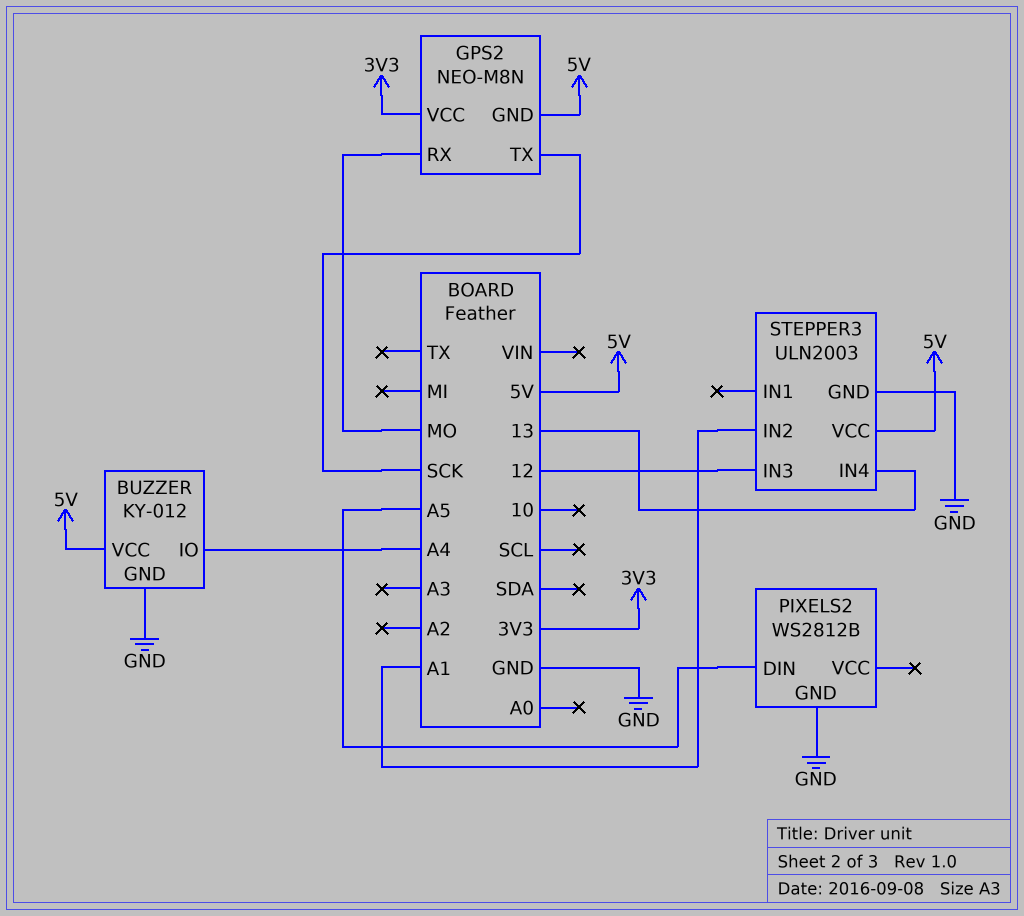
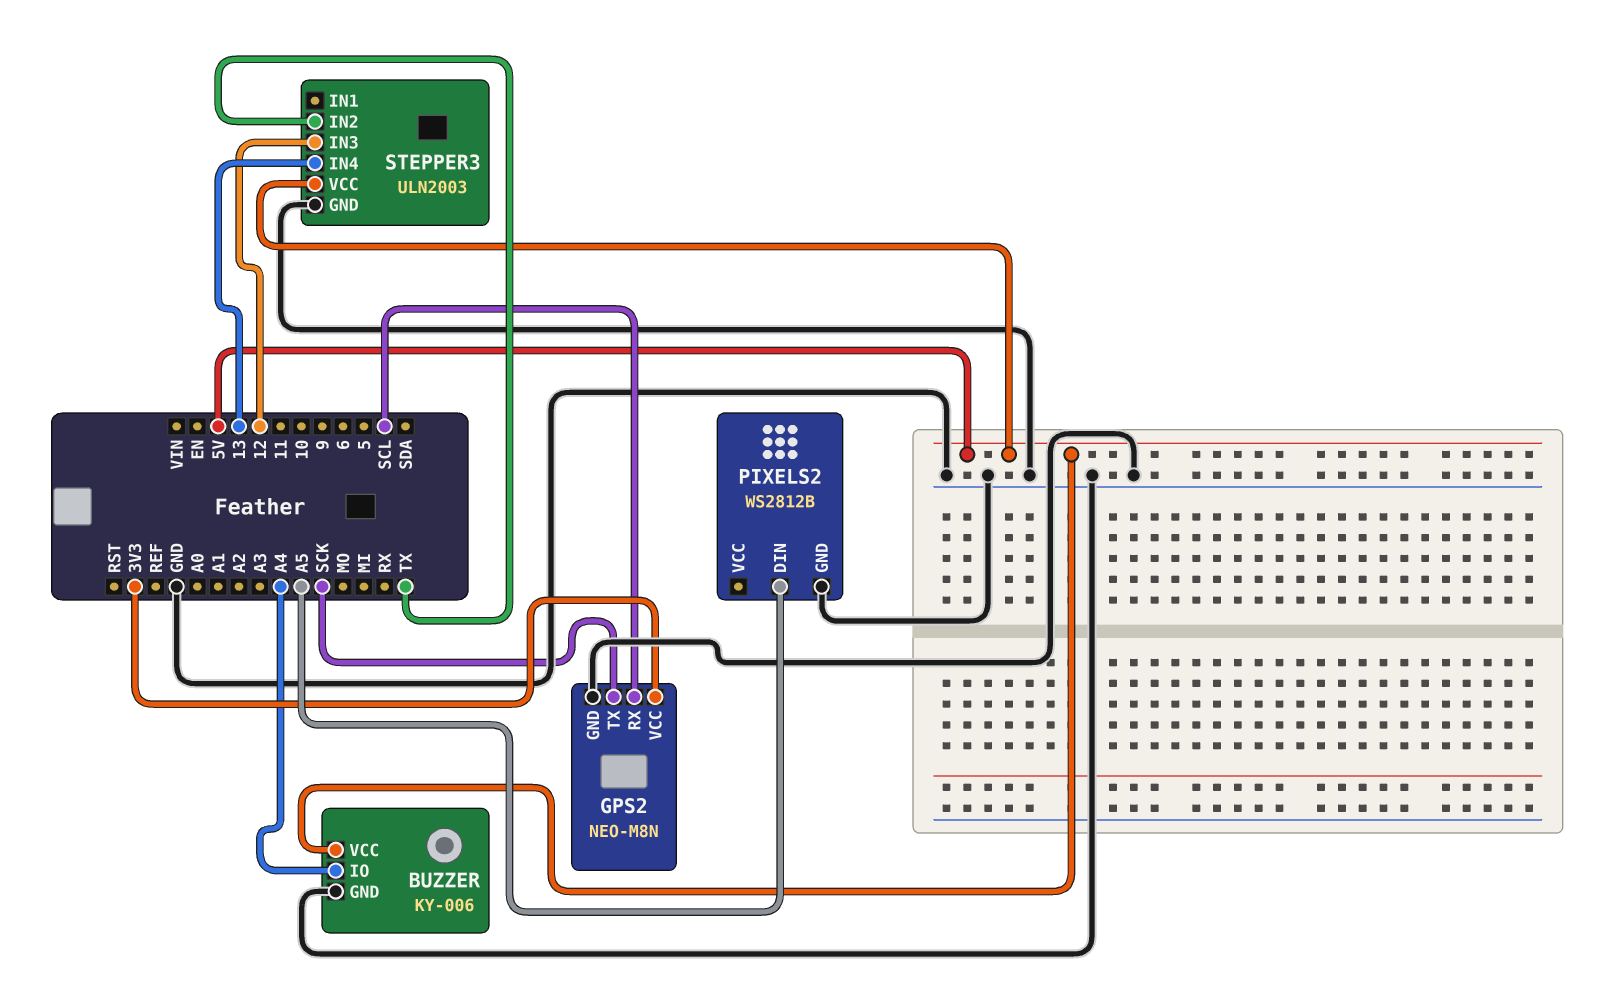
BUZZER: KY-012 -> KY-006
GPS2 pin GND: 5V -> GND
GPS2 pin RX: MO -> SCL
STEPPER3 pin IN2: A1 -> TX

